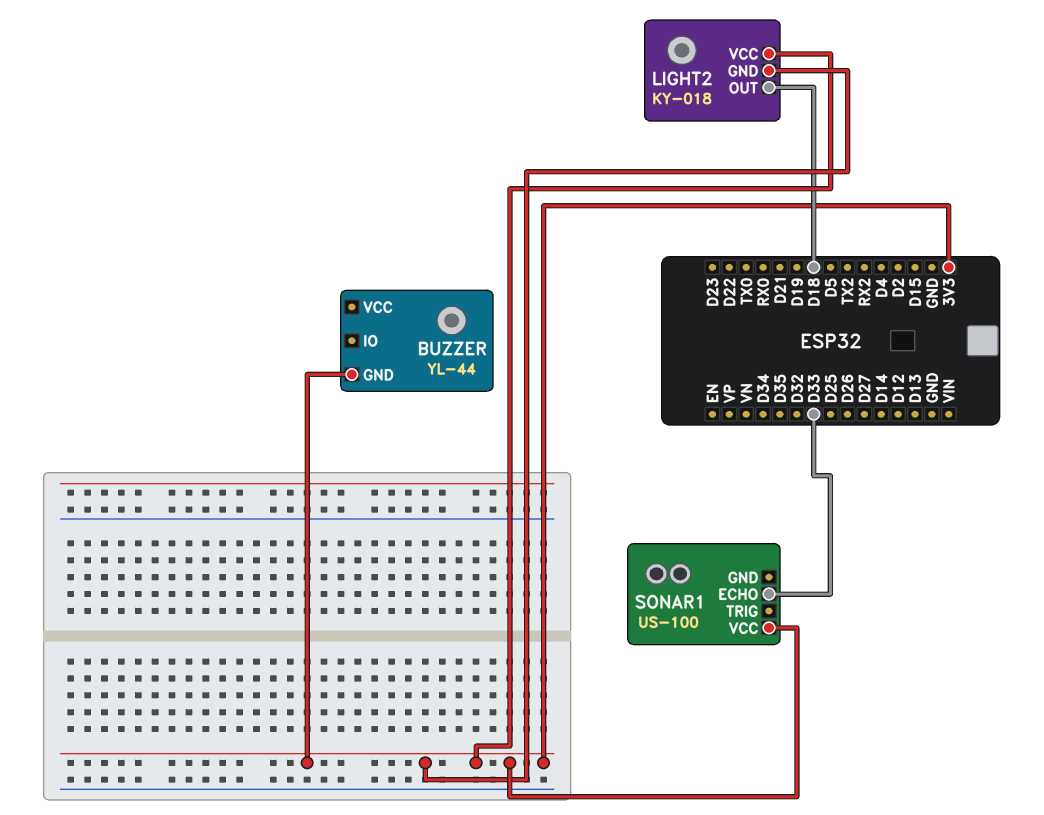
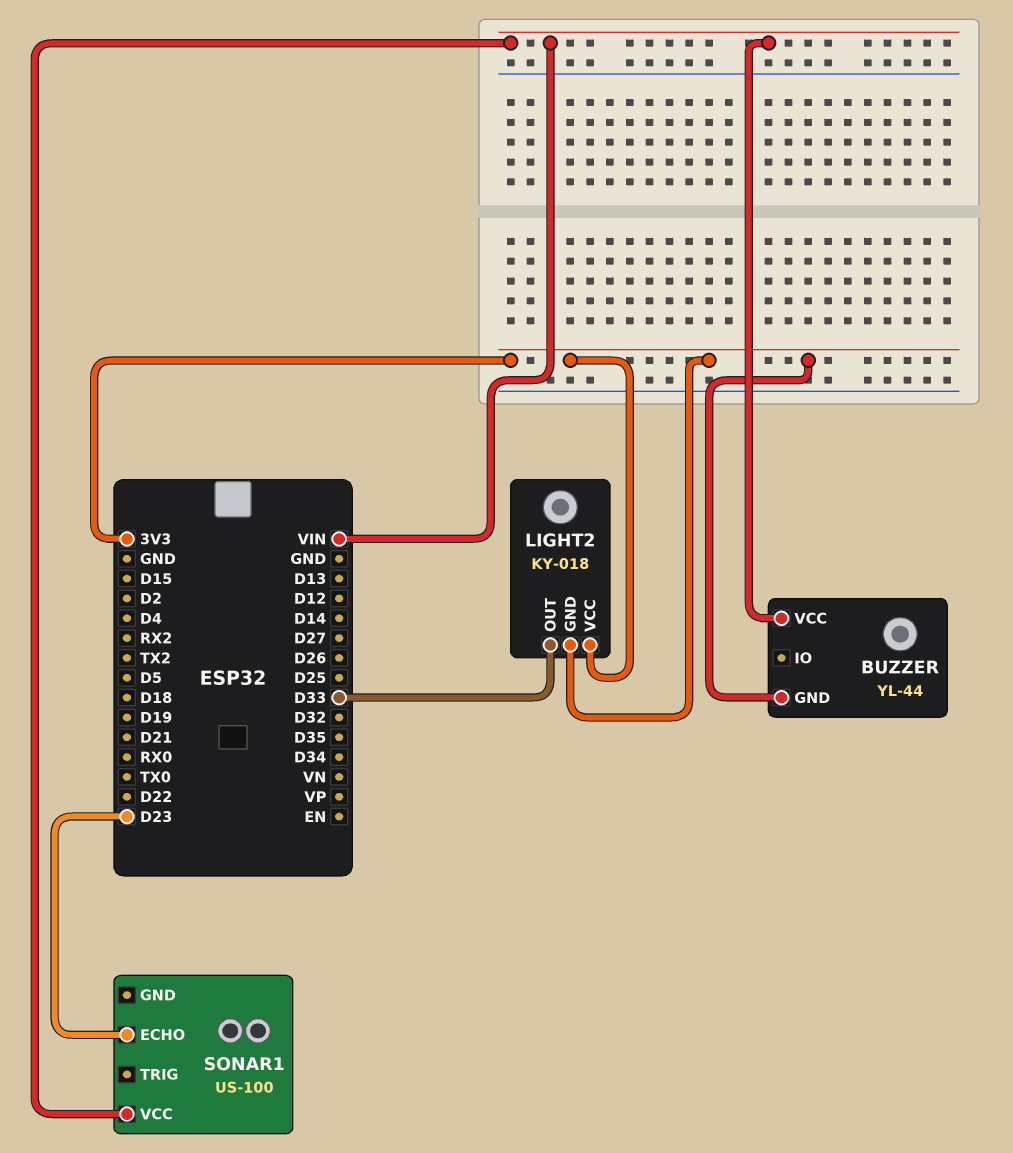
BUZZER pin VCC: none -> VIN
LIGHT2 pin OUT: D18 -> D33
SONAR1 pin ECHO: D33 -> D23
SONAR1 pin VCC: 3V3 -> VIN

